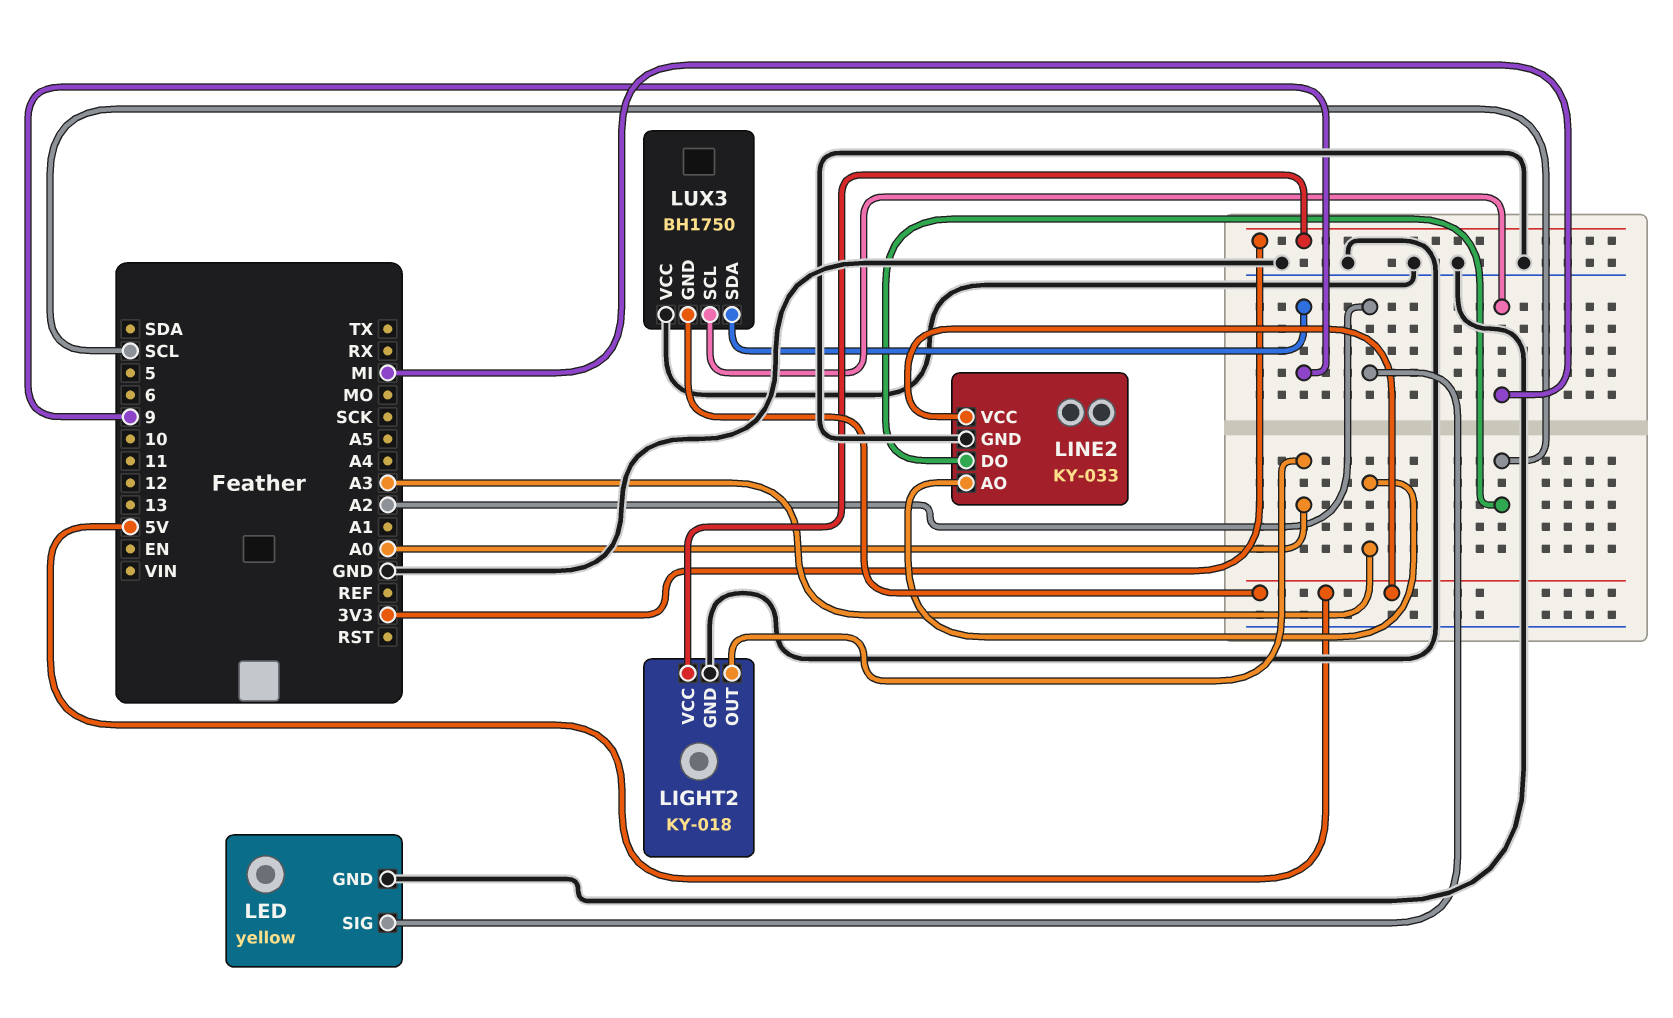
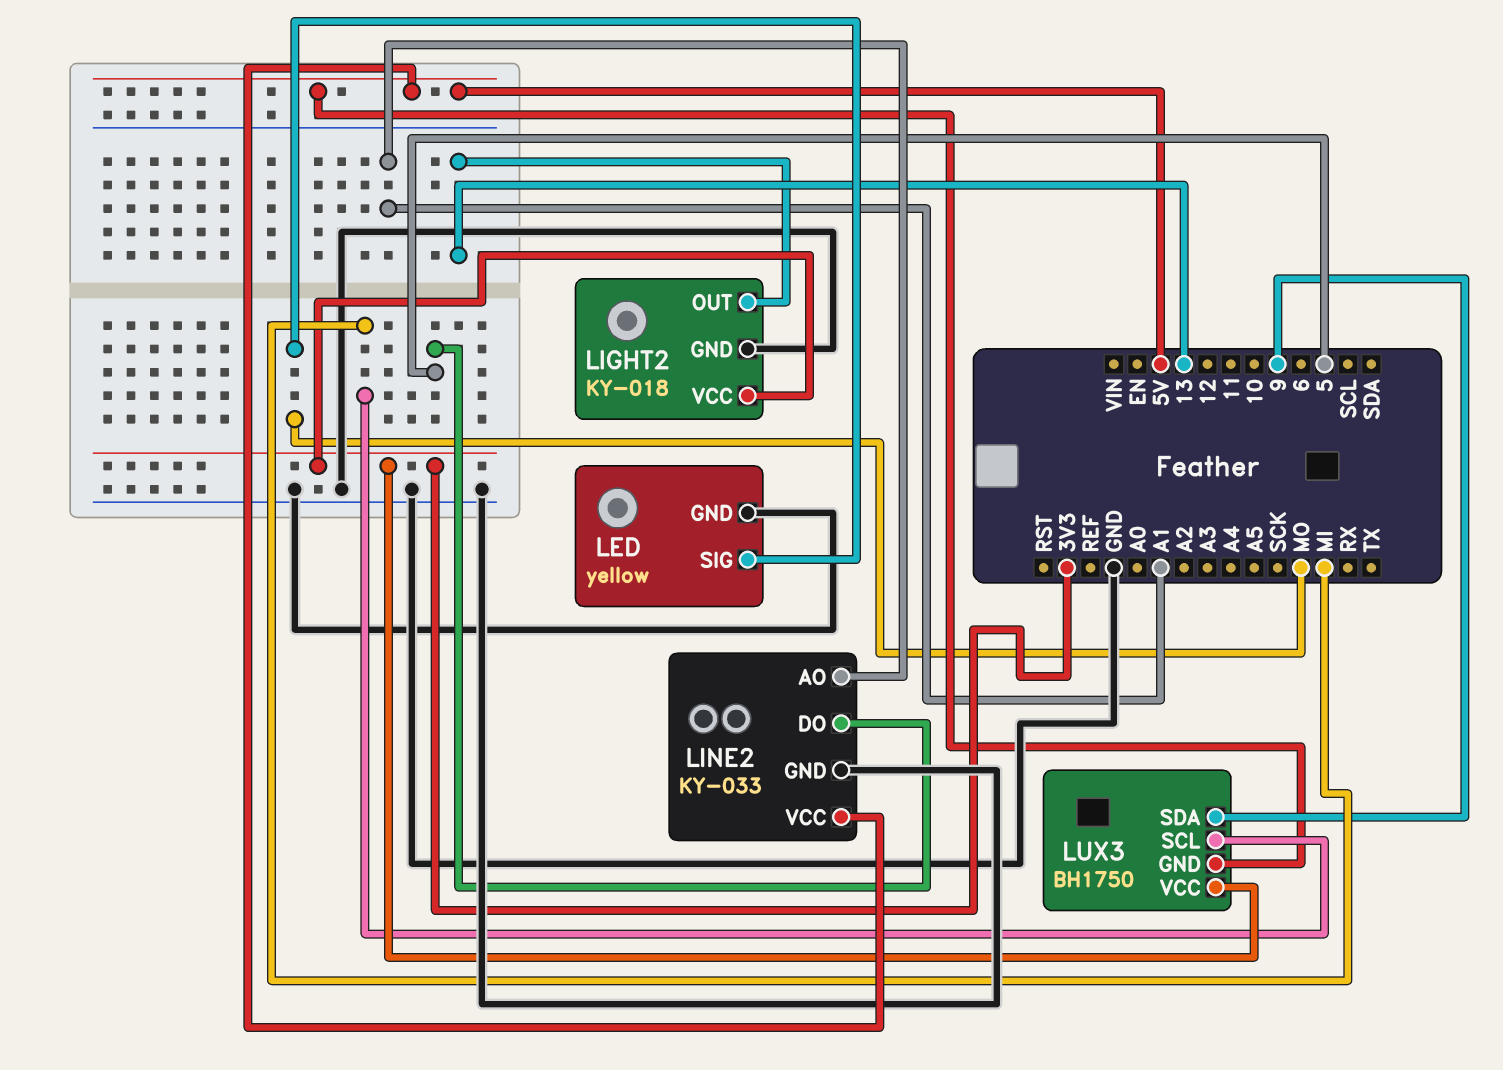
LED pin SIG: A2 -> MO
LIGHT2 pin OUT: A0 -> 13
LINE2 pin AO: A3 -> A1
LINE2 pin DO: SCL -> 5
LUX3 pin VCC: GND -> 3V3

